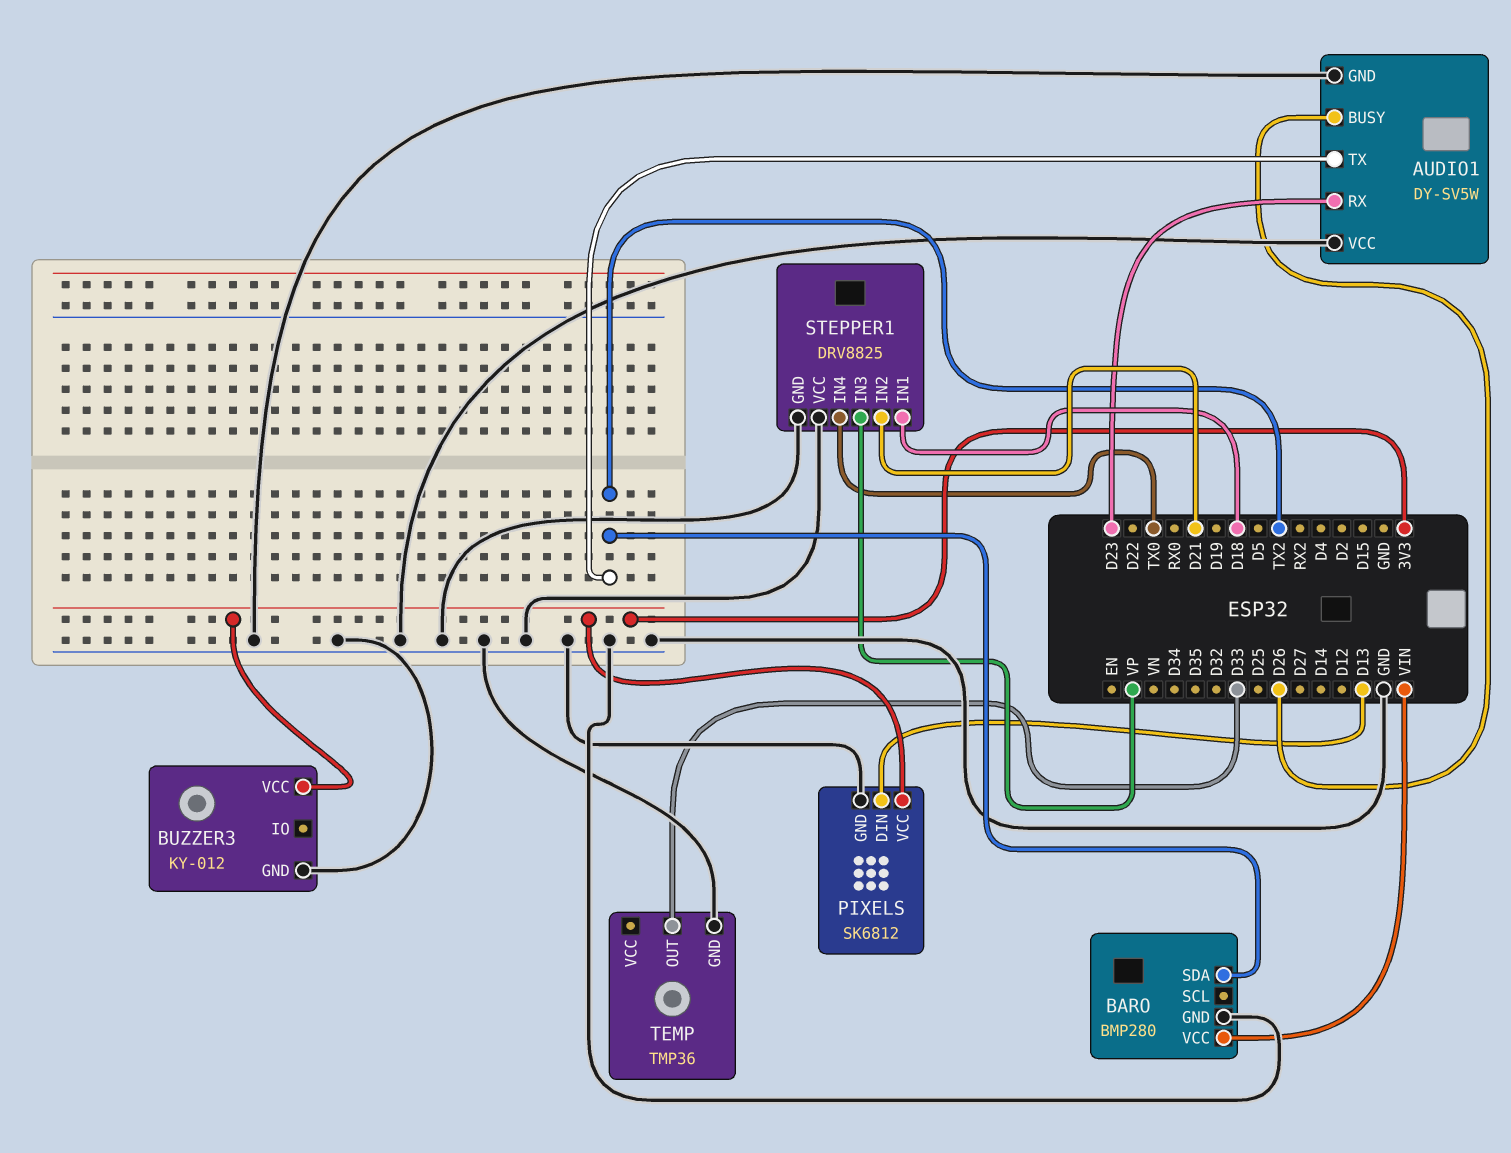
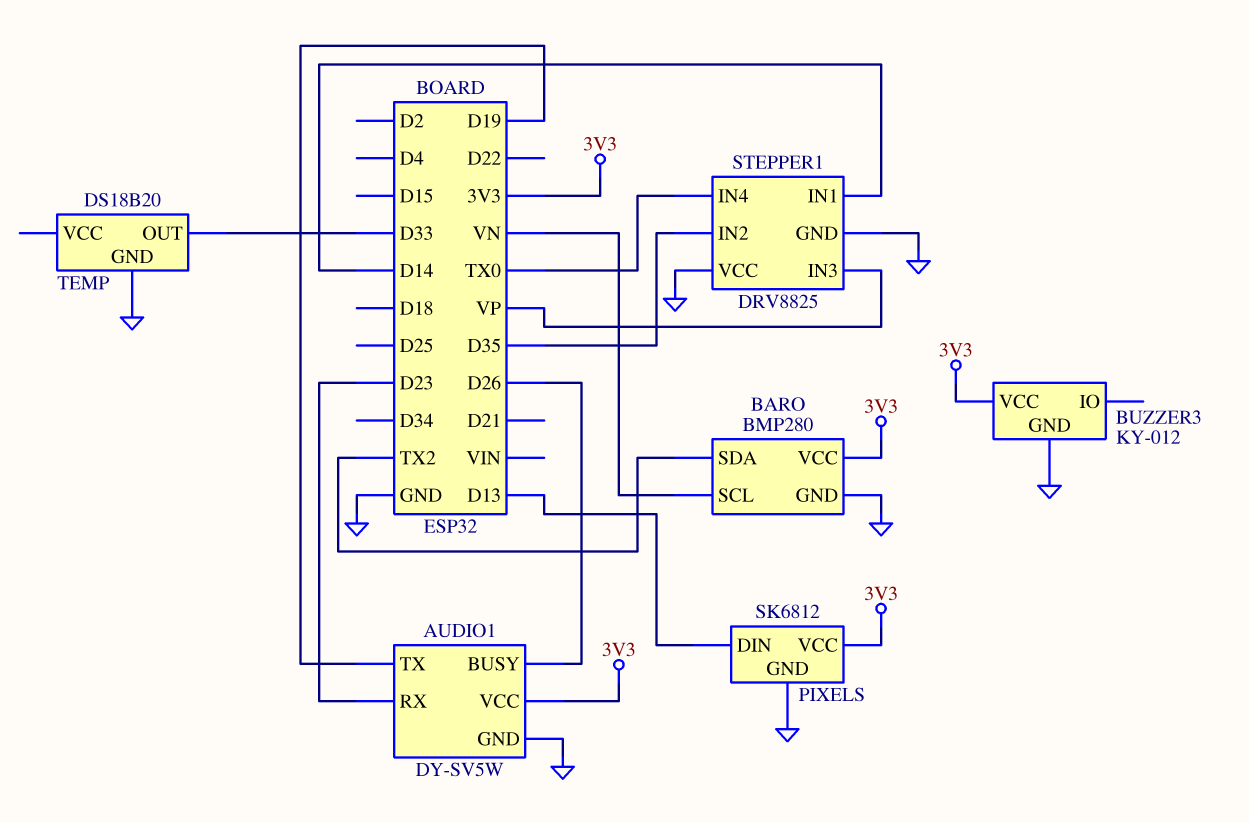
AUDIO1 pin TX: TX2 -> D19
AUDIO1 pin VCC: GND -> 3V3
BARO pin SCL: none -> VN
BARO pin VCC: VIN -> 3V3
STEPPER1 pin IN1: D18 -> D14
STEPPER1 pin IN2: D21 -> D35
TEMP: TMP36 -> DS18B20

